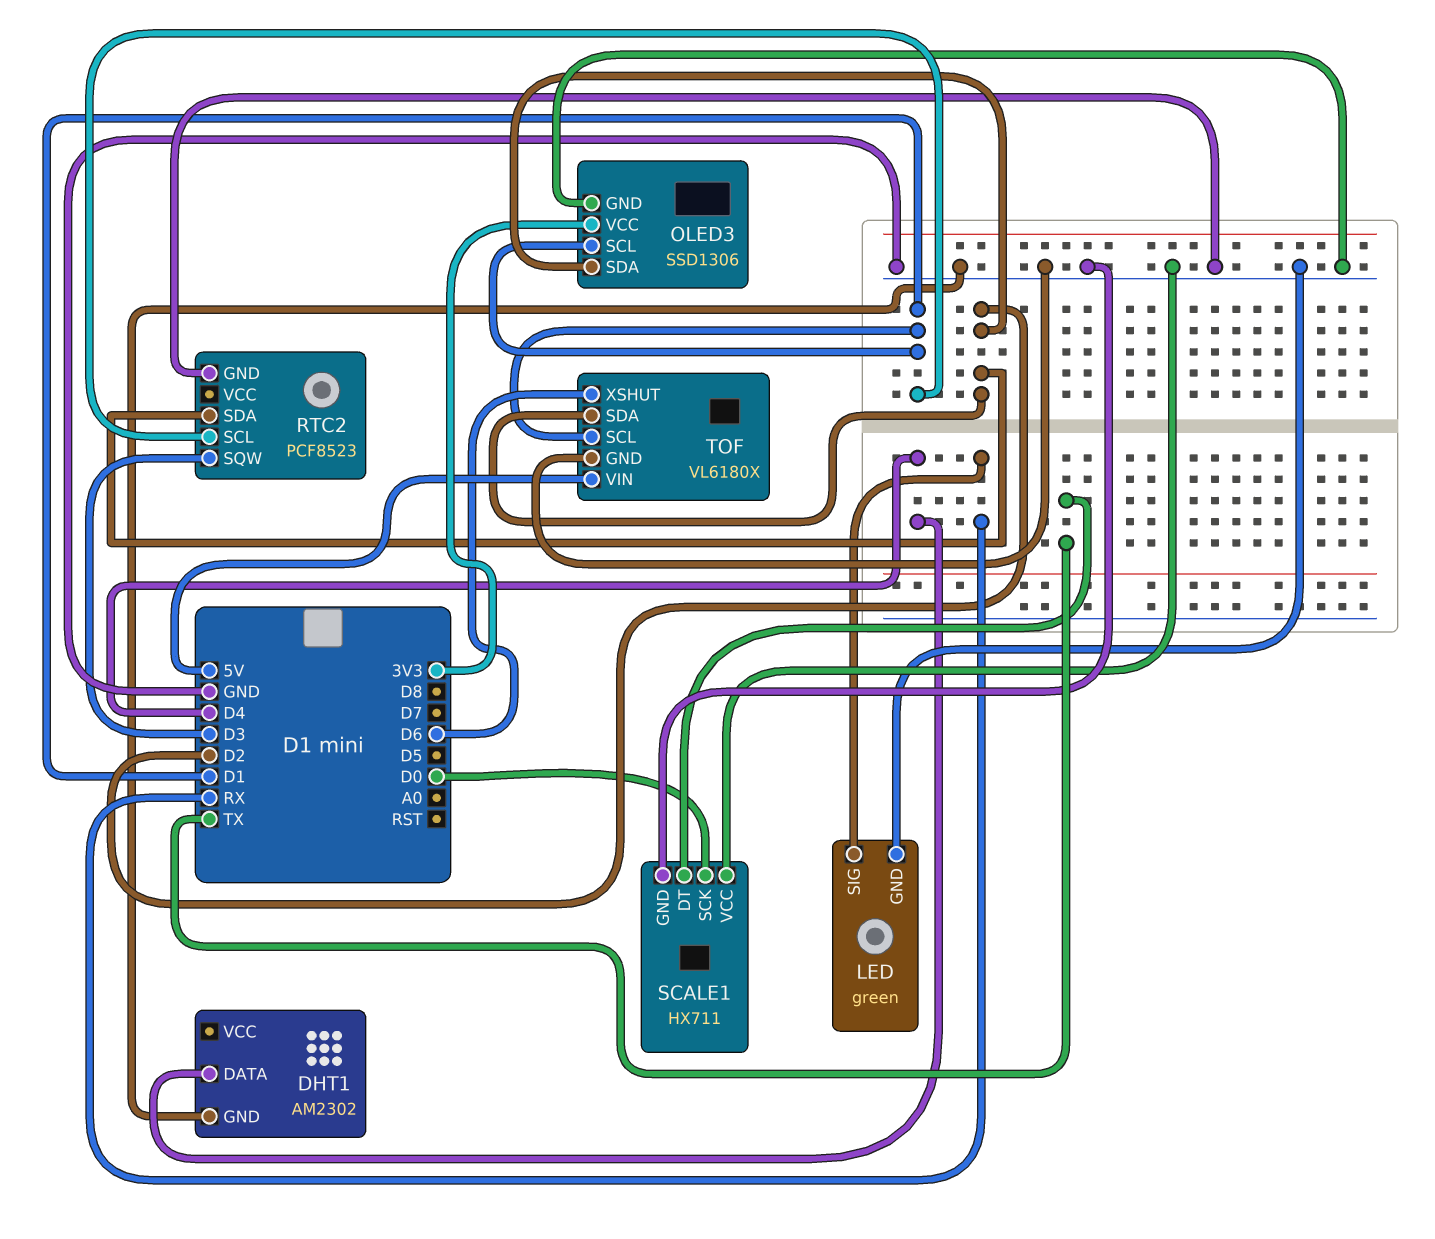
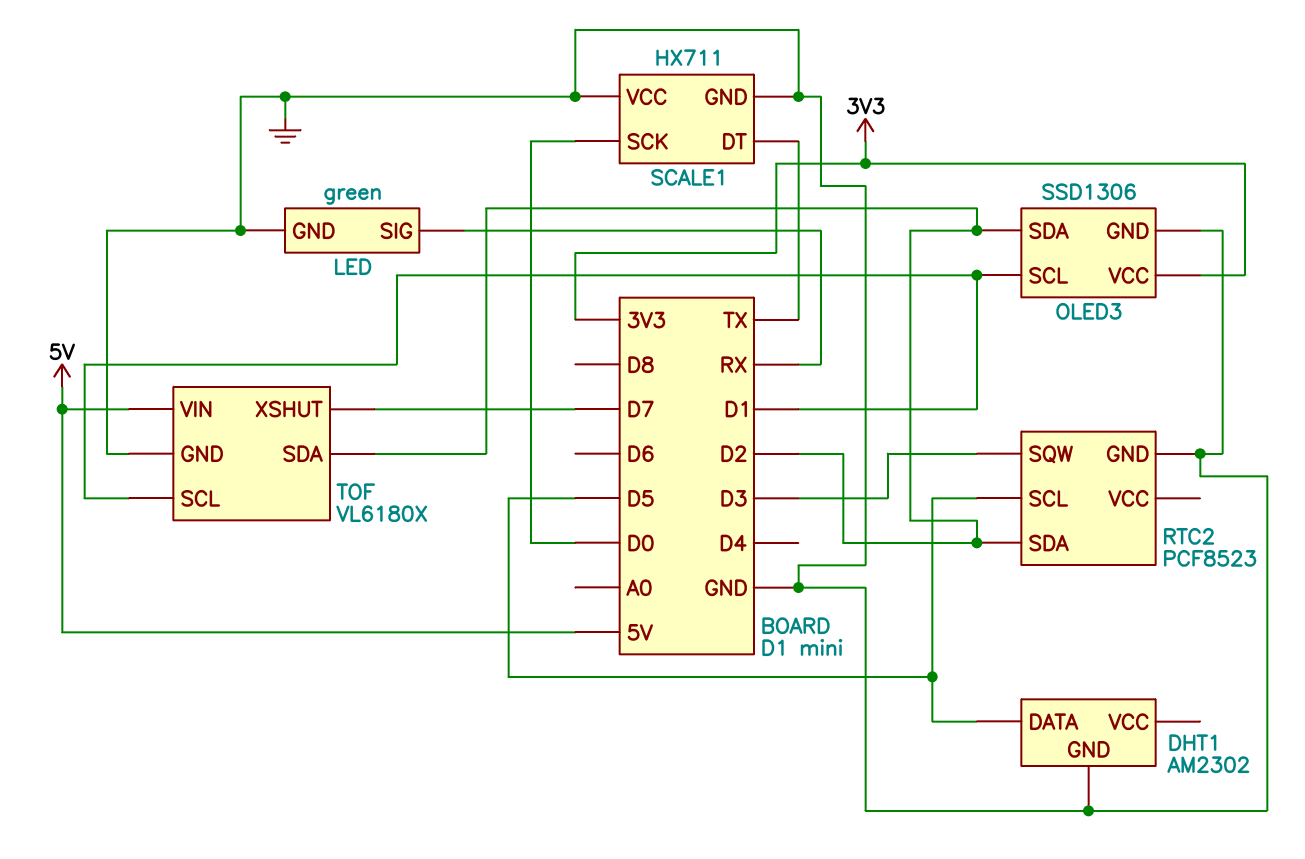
DHT1 pin DATA: D4 -> D5
RTC2 pin SCL: D1 -> D5
TOF pin XSHUT: D6 -> D7

